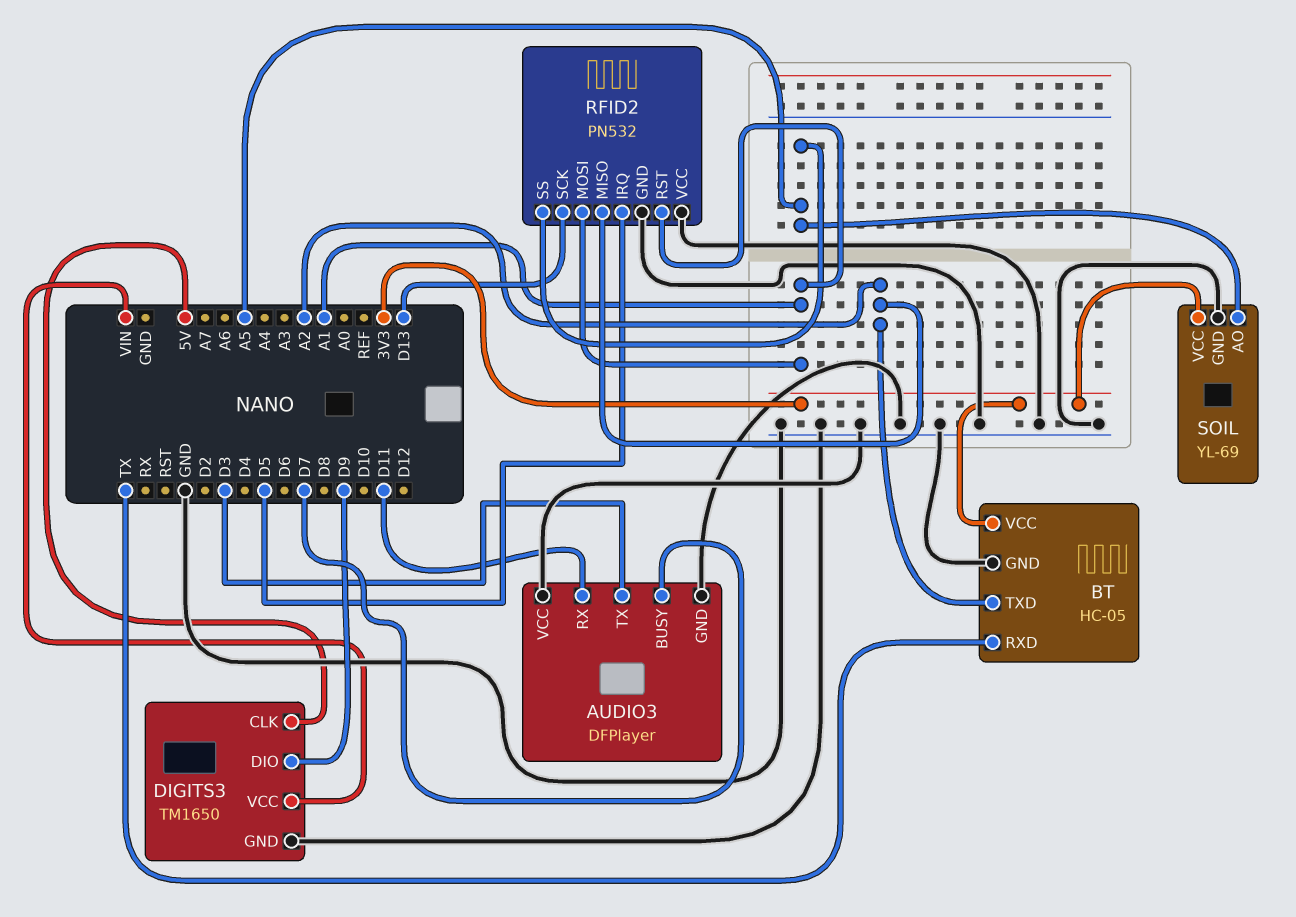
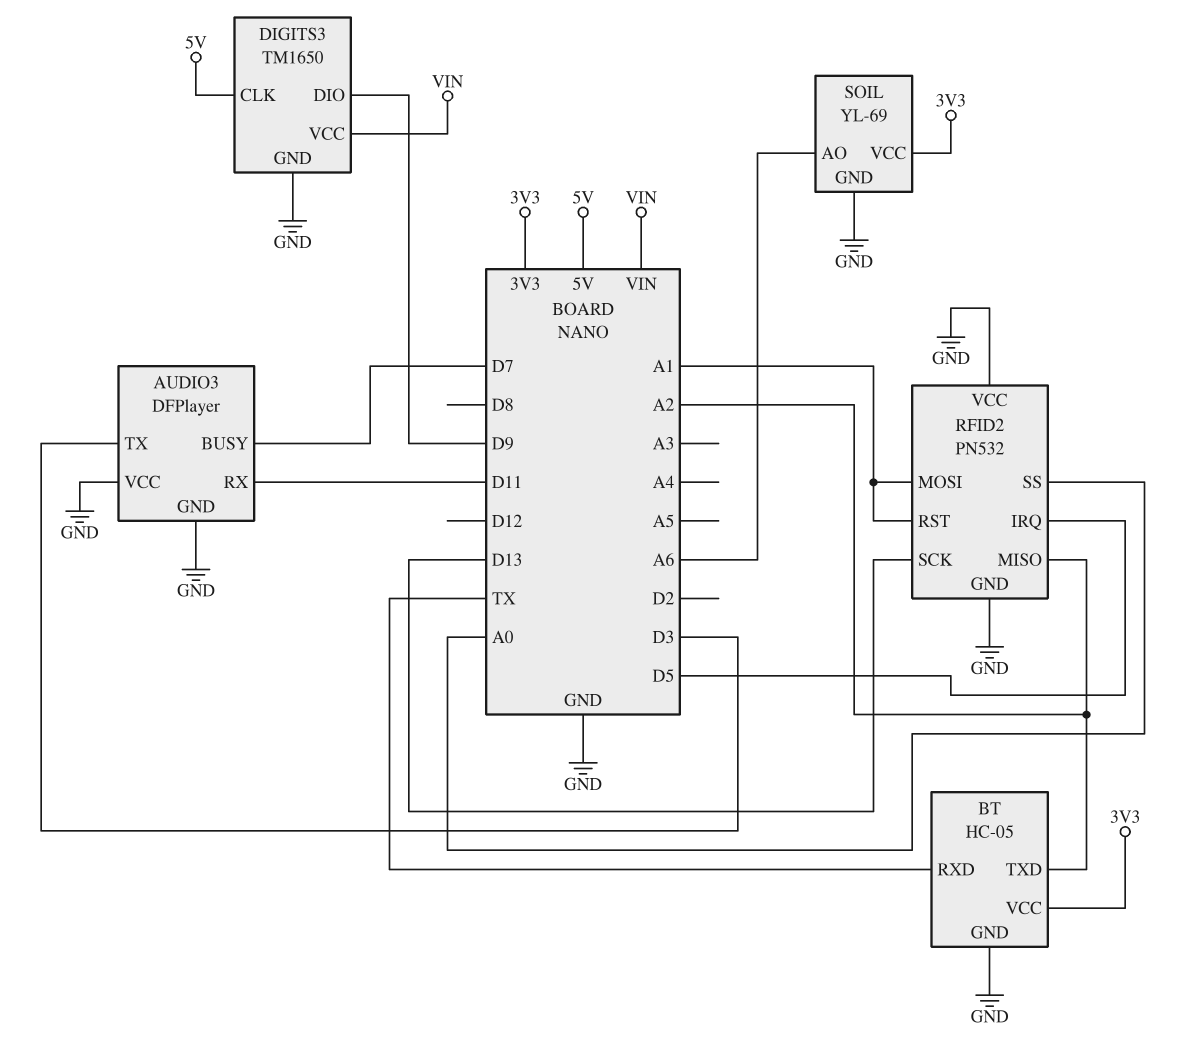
RFID2 pin SS: A5 -> A0
SOIL pin AO: A5 -> A6

